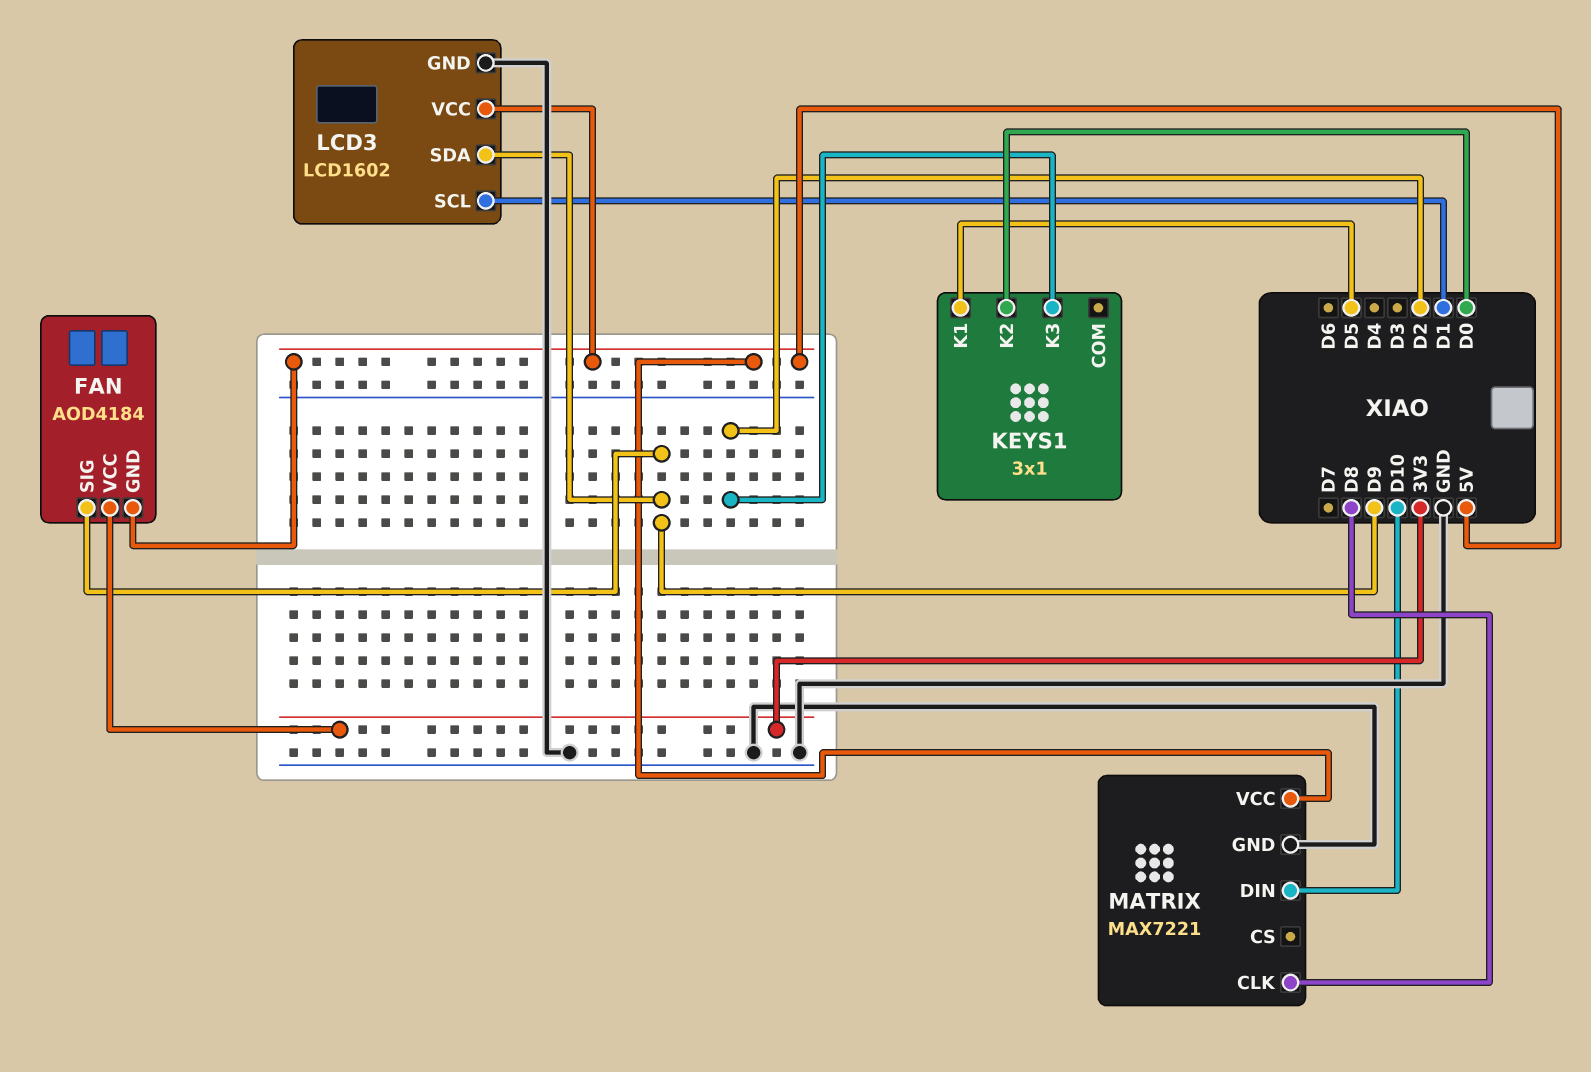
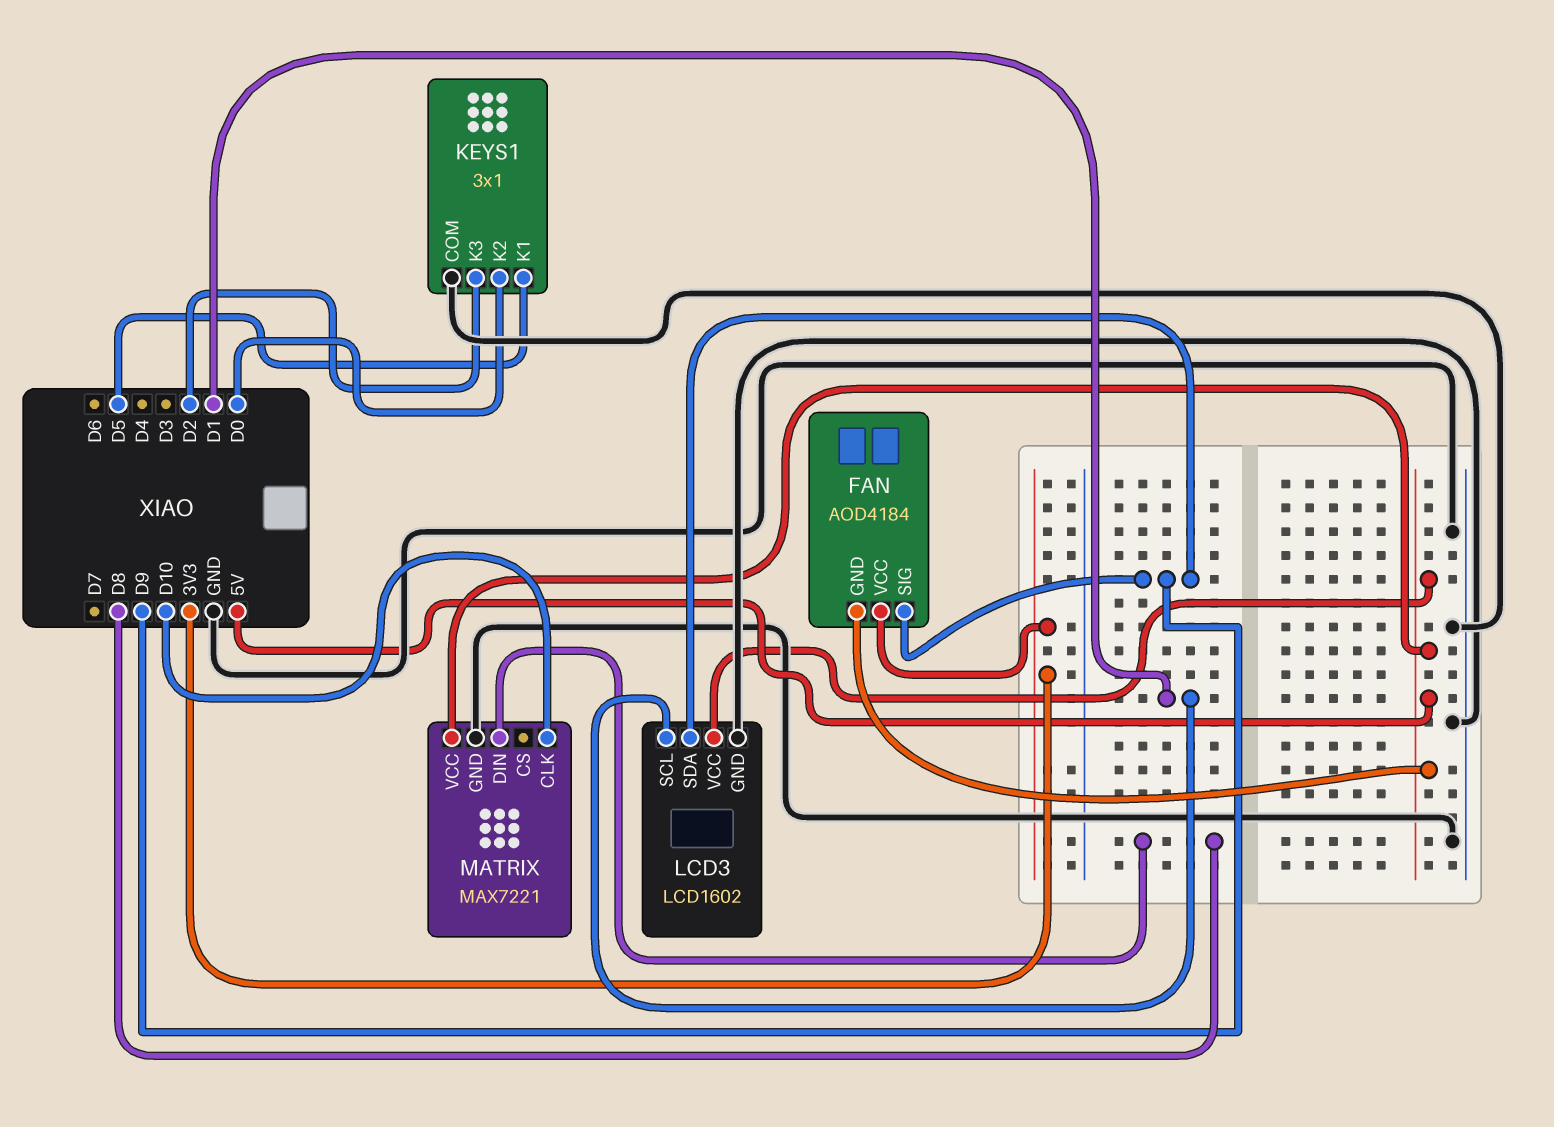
KEYS1 pin COM: none -> GND
MATRIX pin CLK: D8 -> D10
MATRIX pin DIN: D10 -> D8

